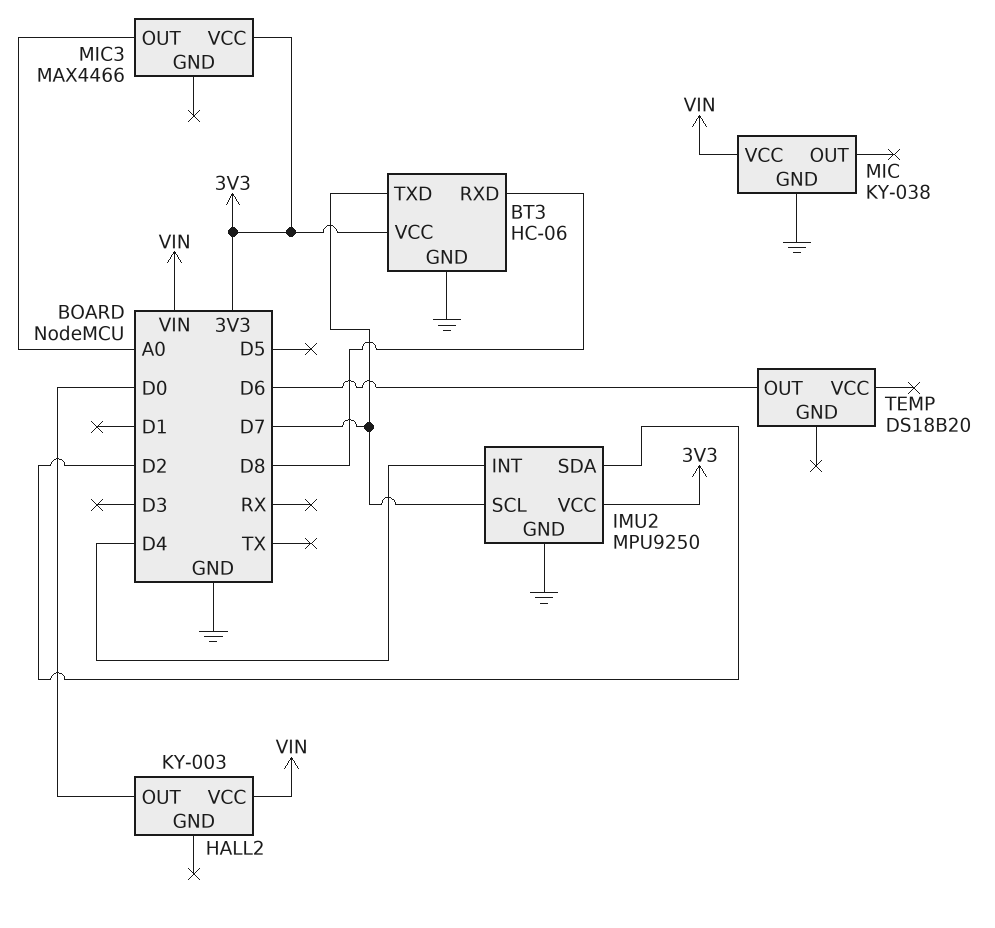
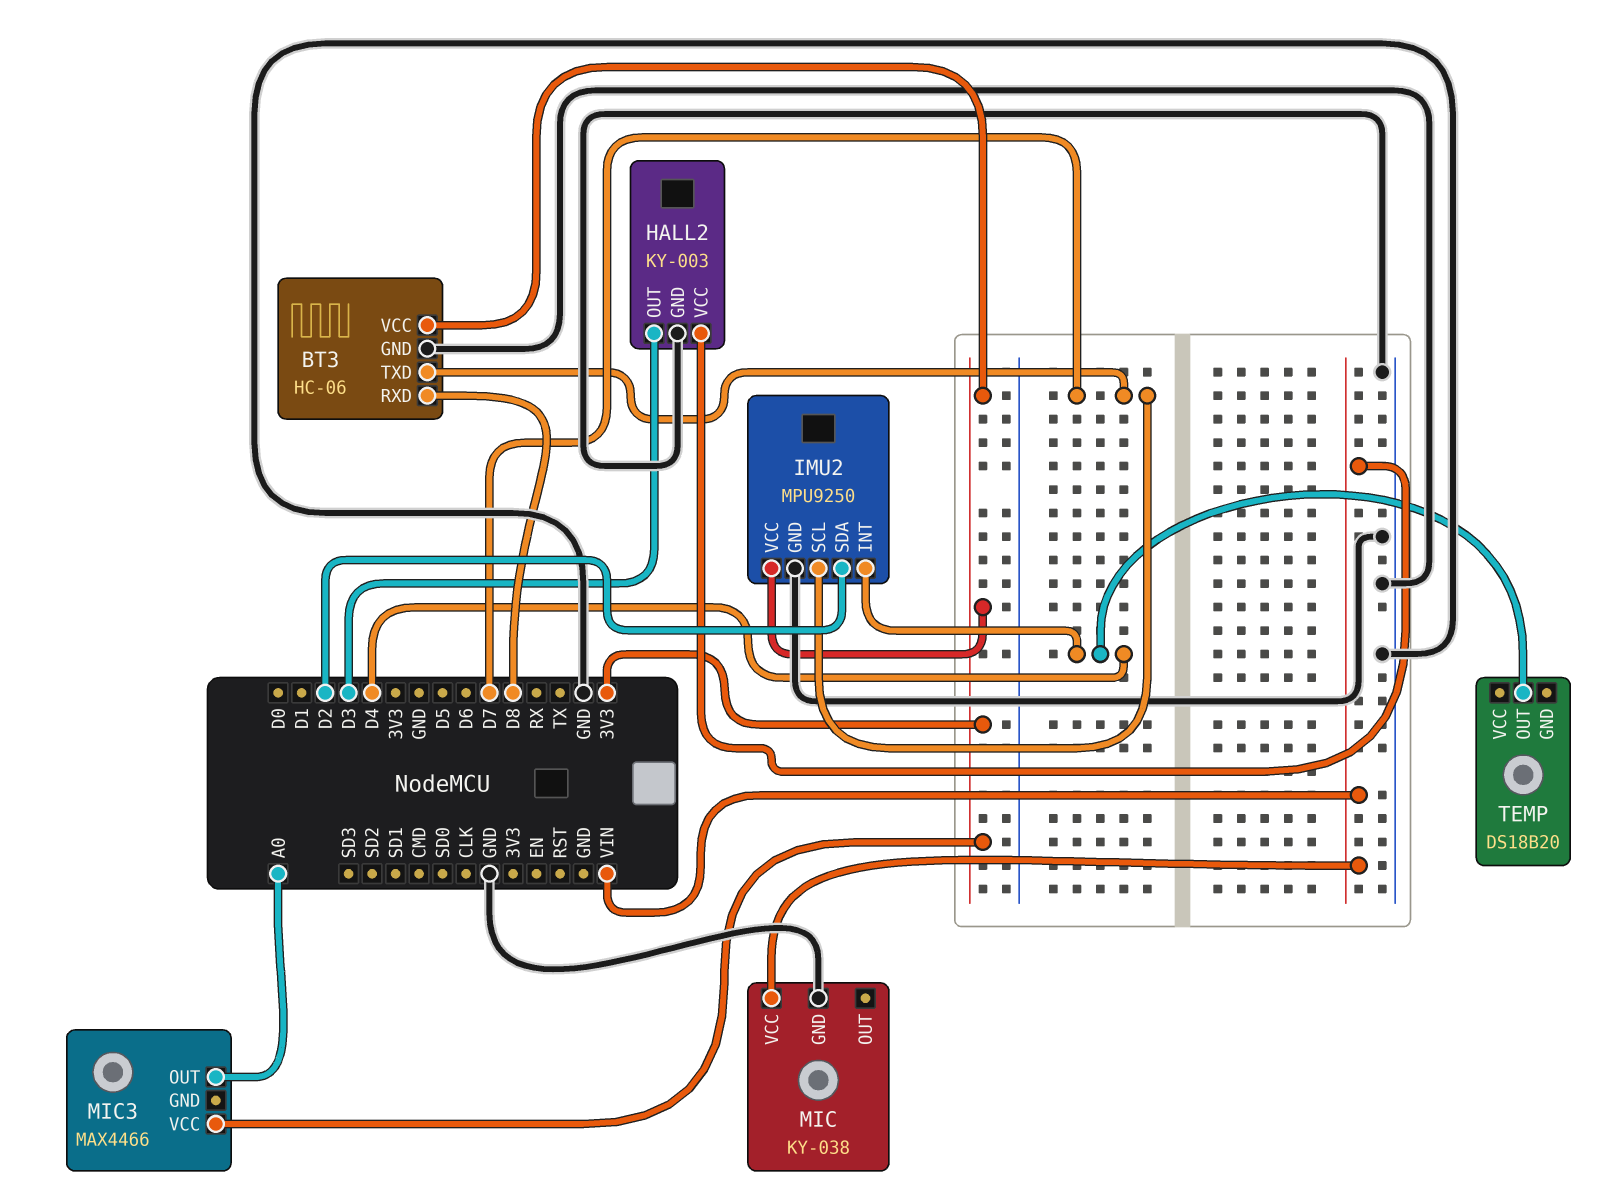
HALL2 pin GND: none -> GND
HALL2 pin OUT: D0 -> D3
TEMP pin OUT: D6 -> D4

